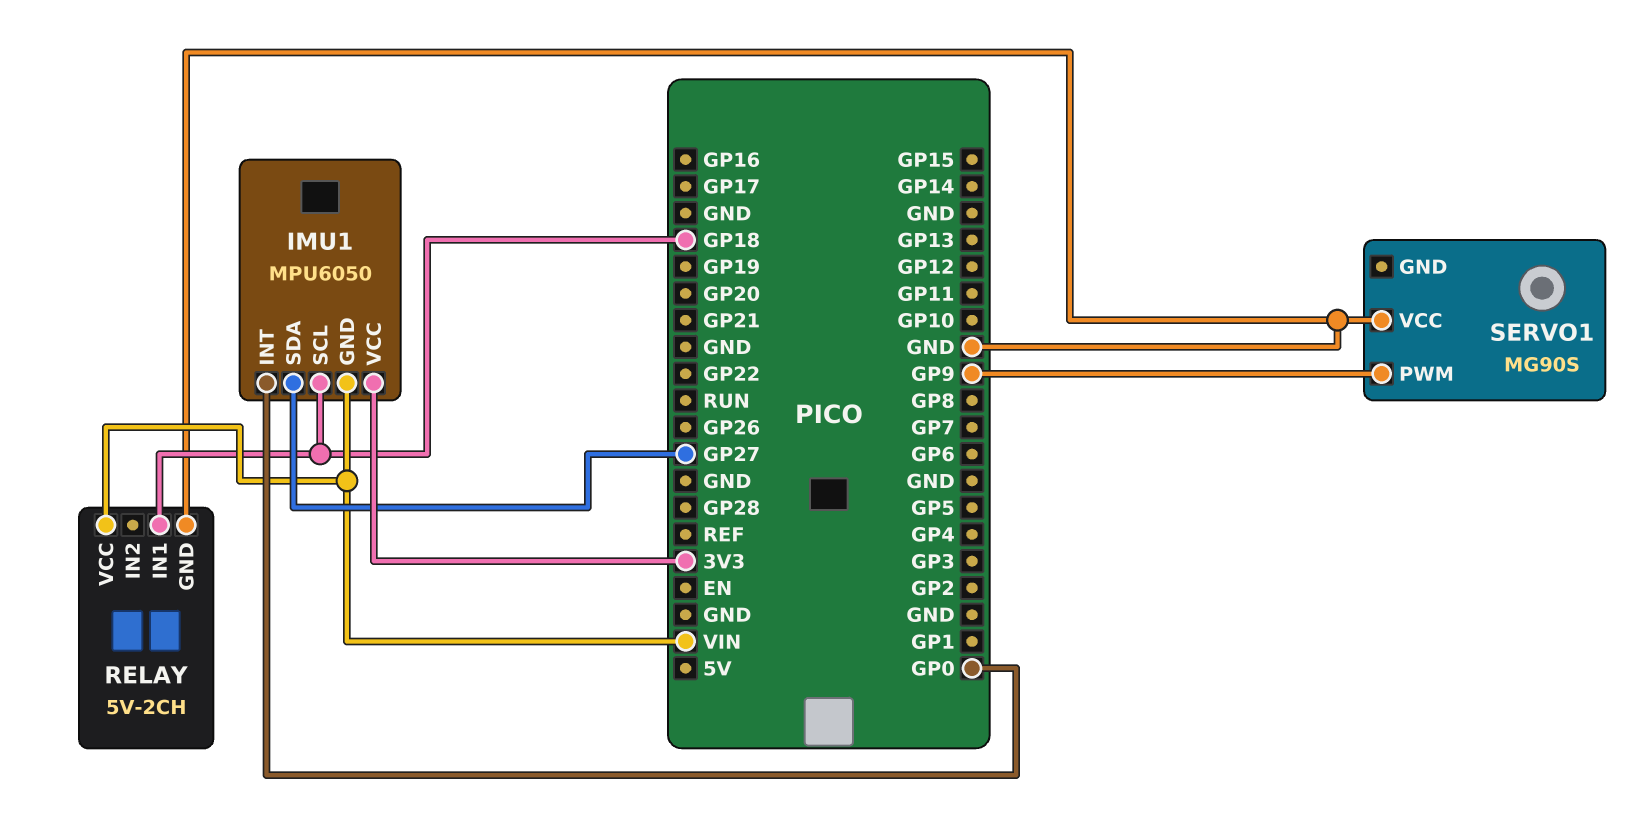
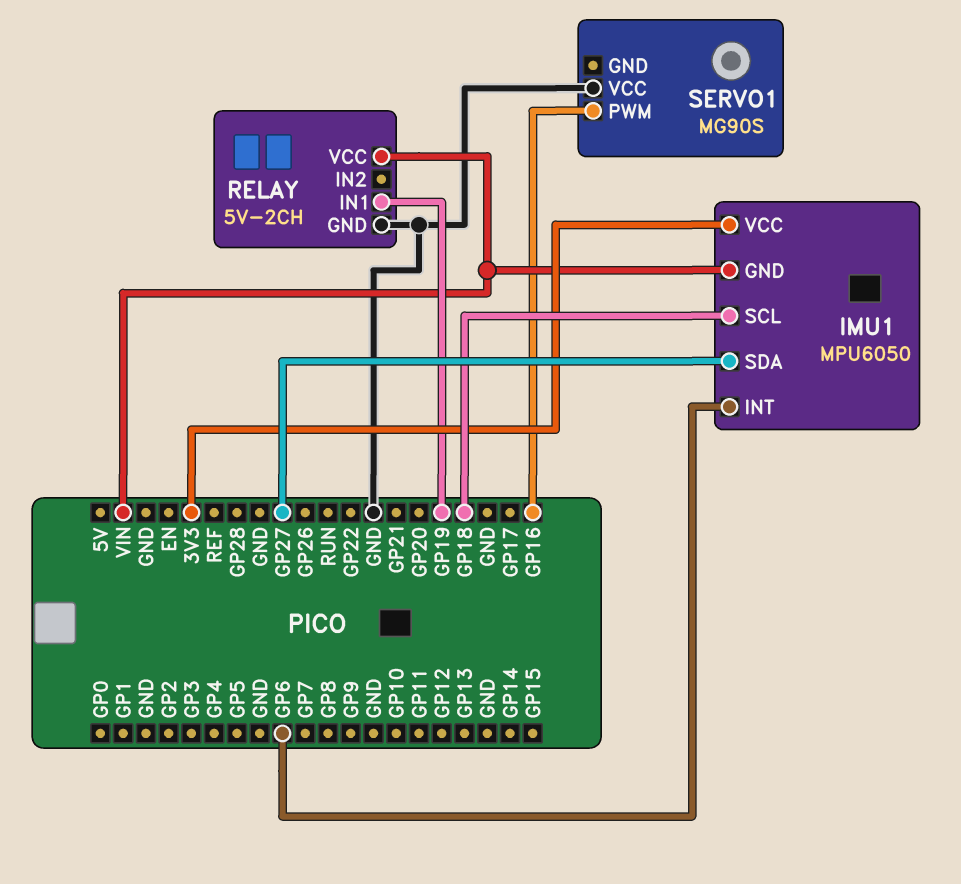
IMU1 pin INT: GP0 -> GP6
RELAY pin IN1: GP18 -> GP19
SERVO1 pin PWM: GP9 -> GP16

